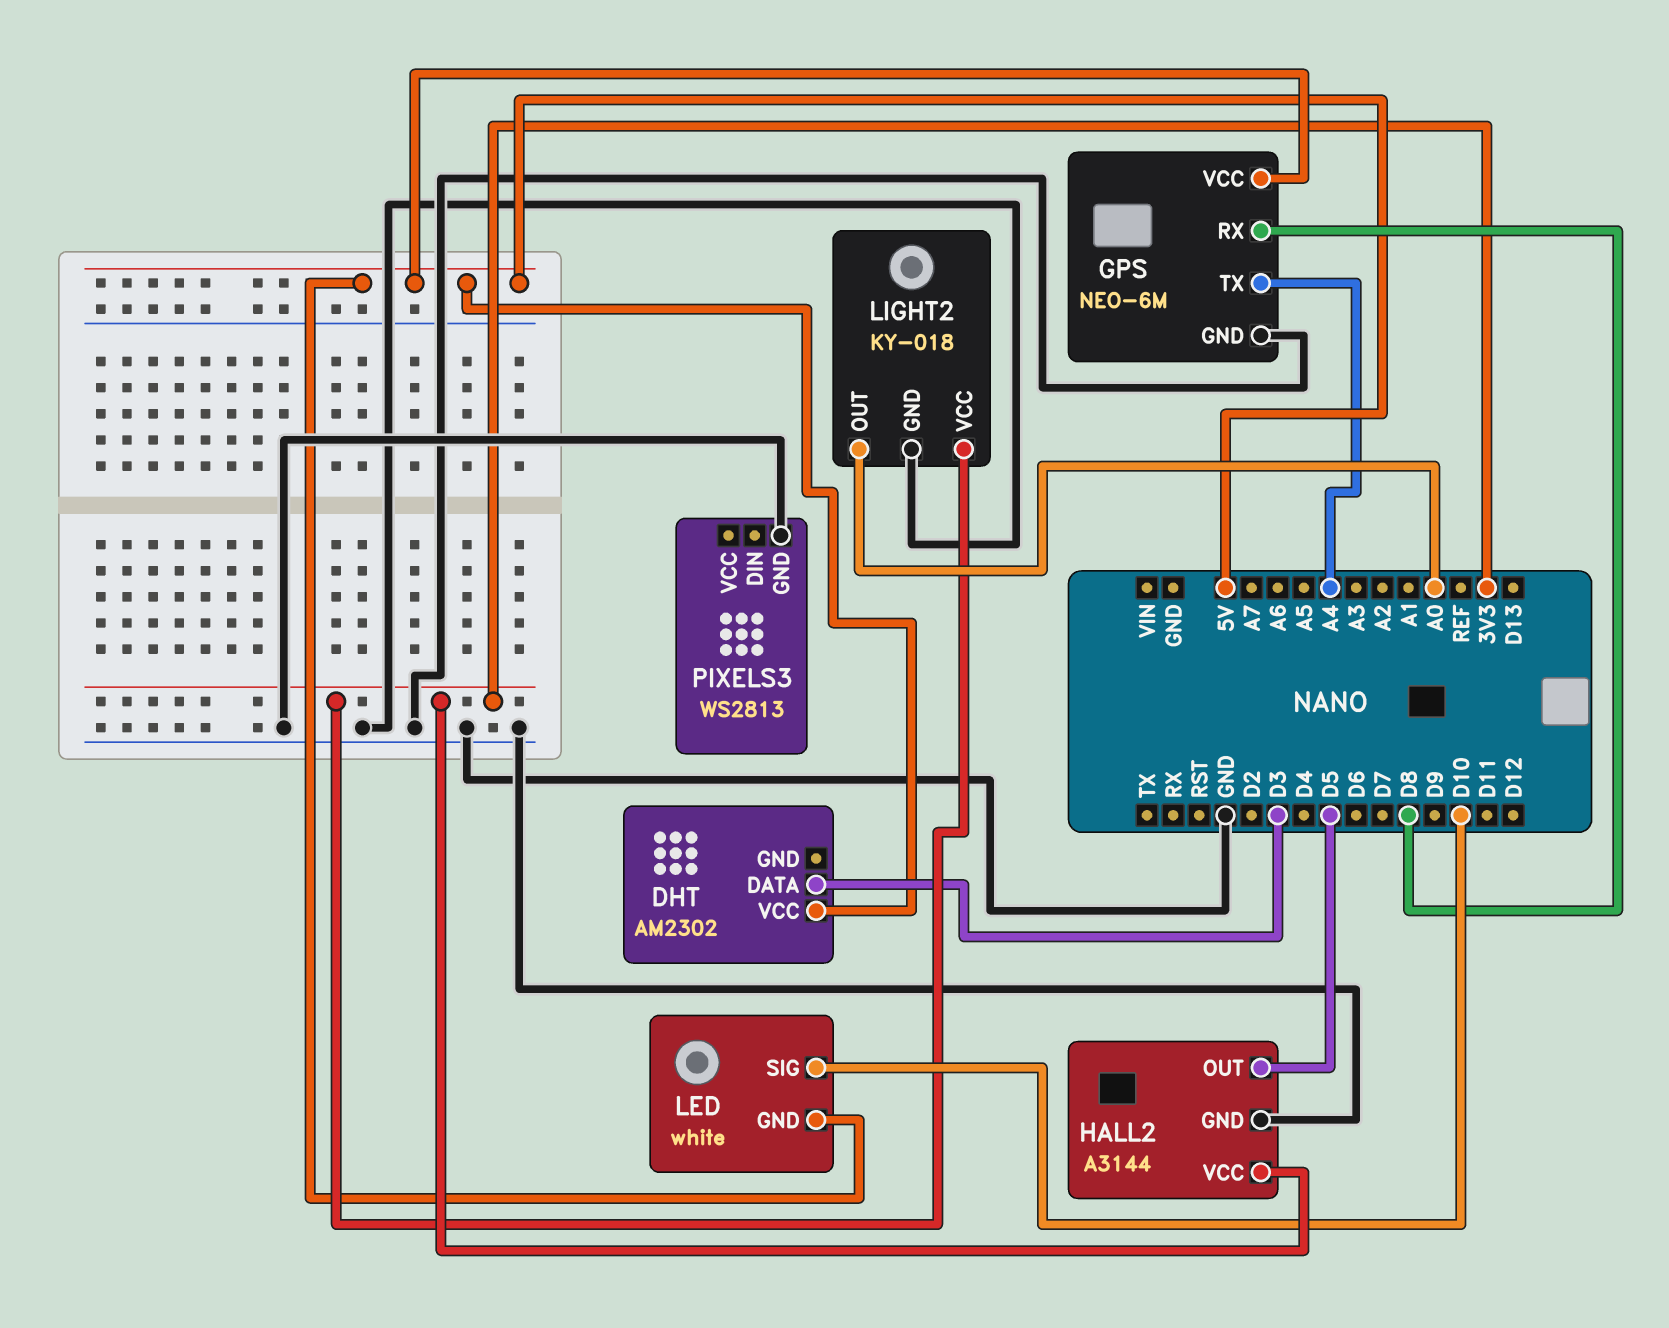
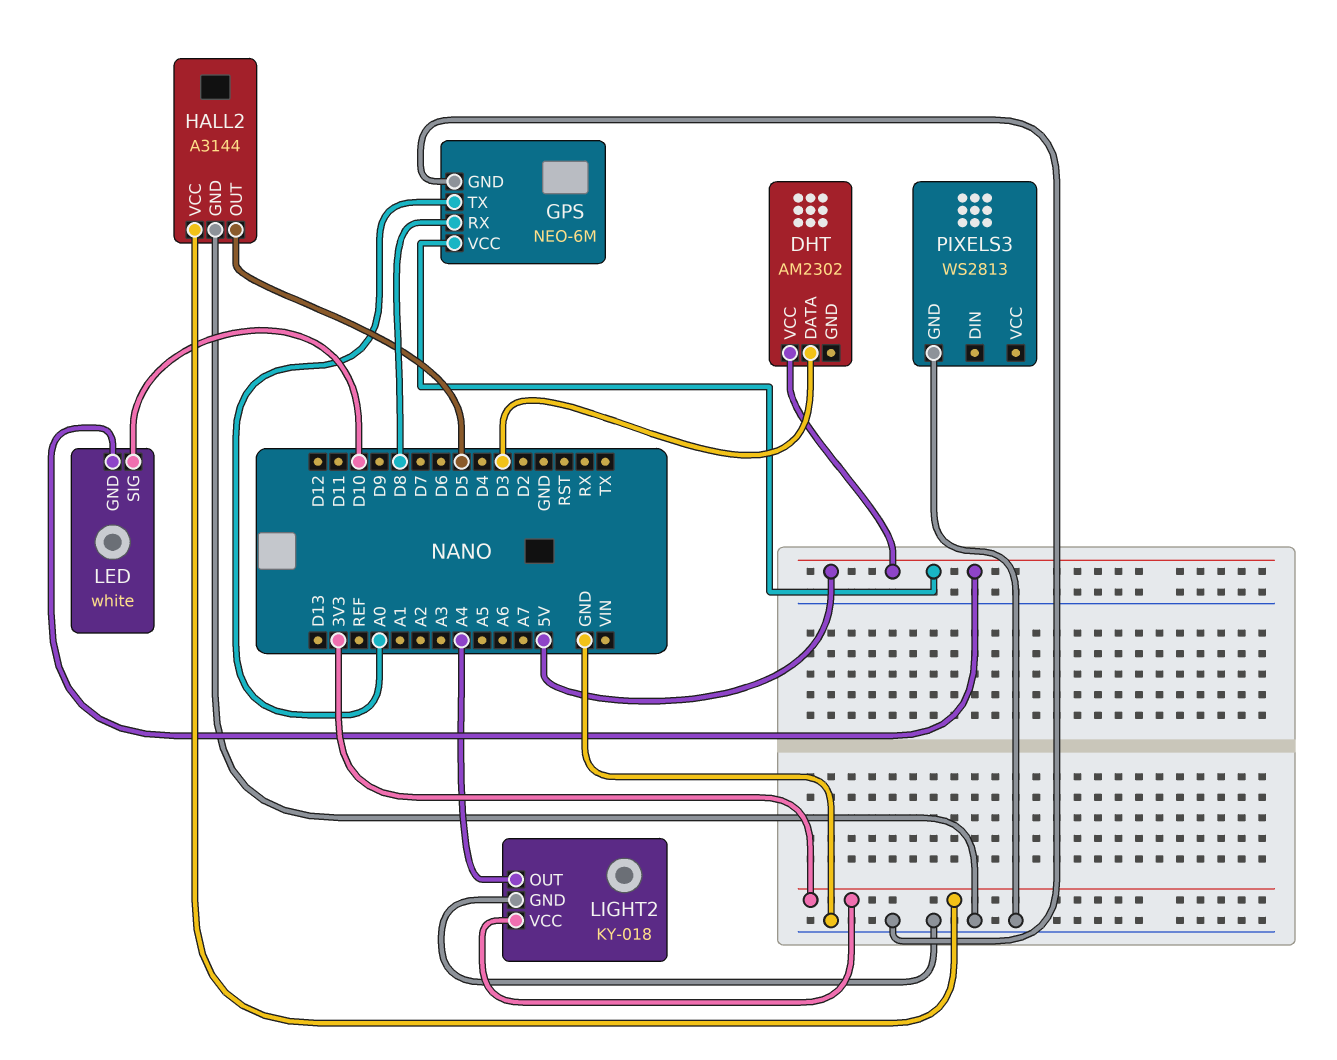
GPS pin TX: A4 -> A0
LIGHT2 pin OUT: A0 -> A4

